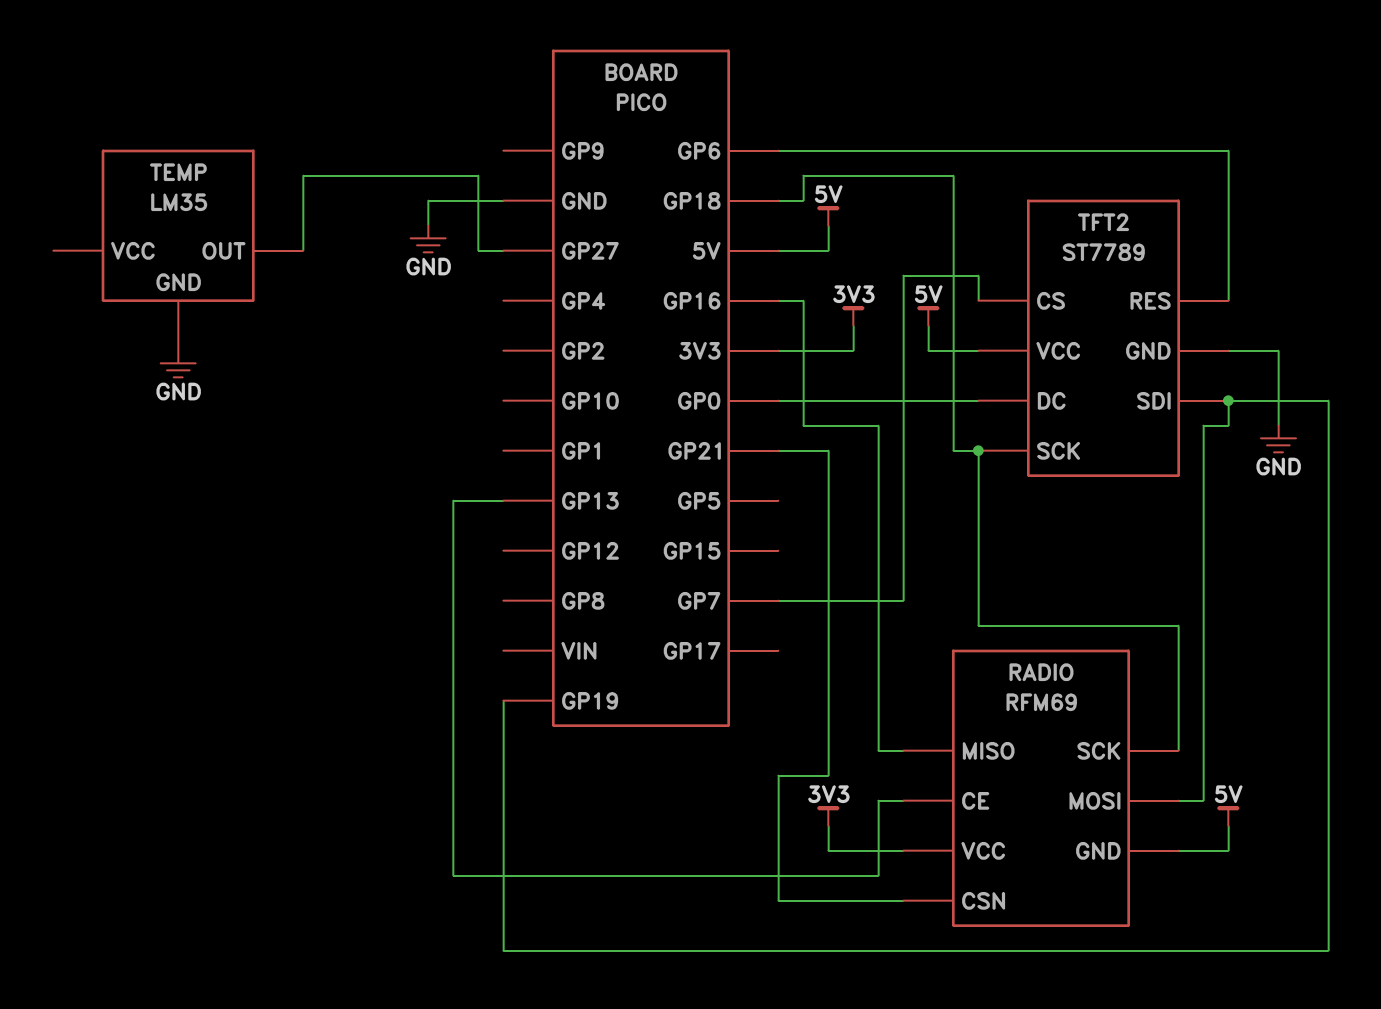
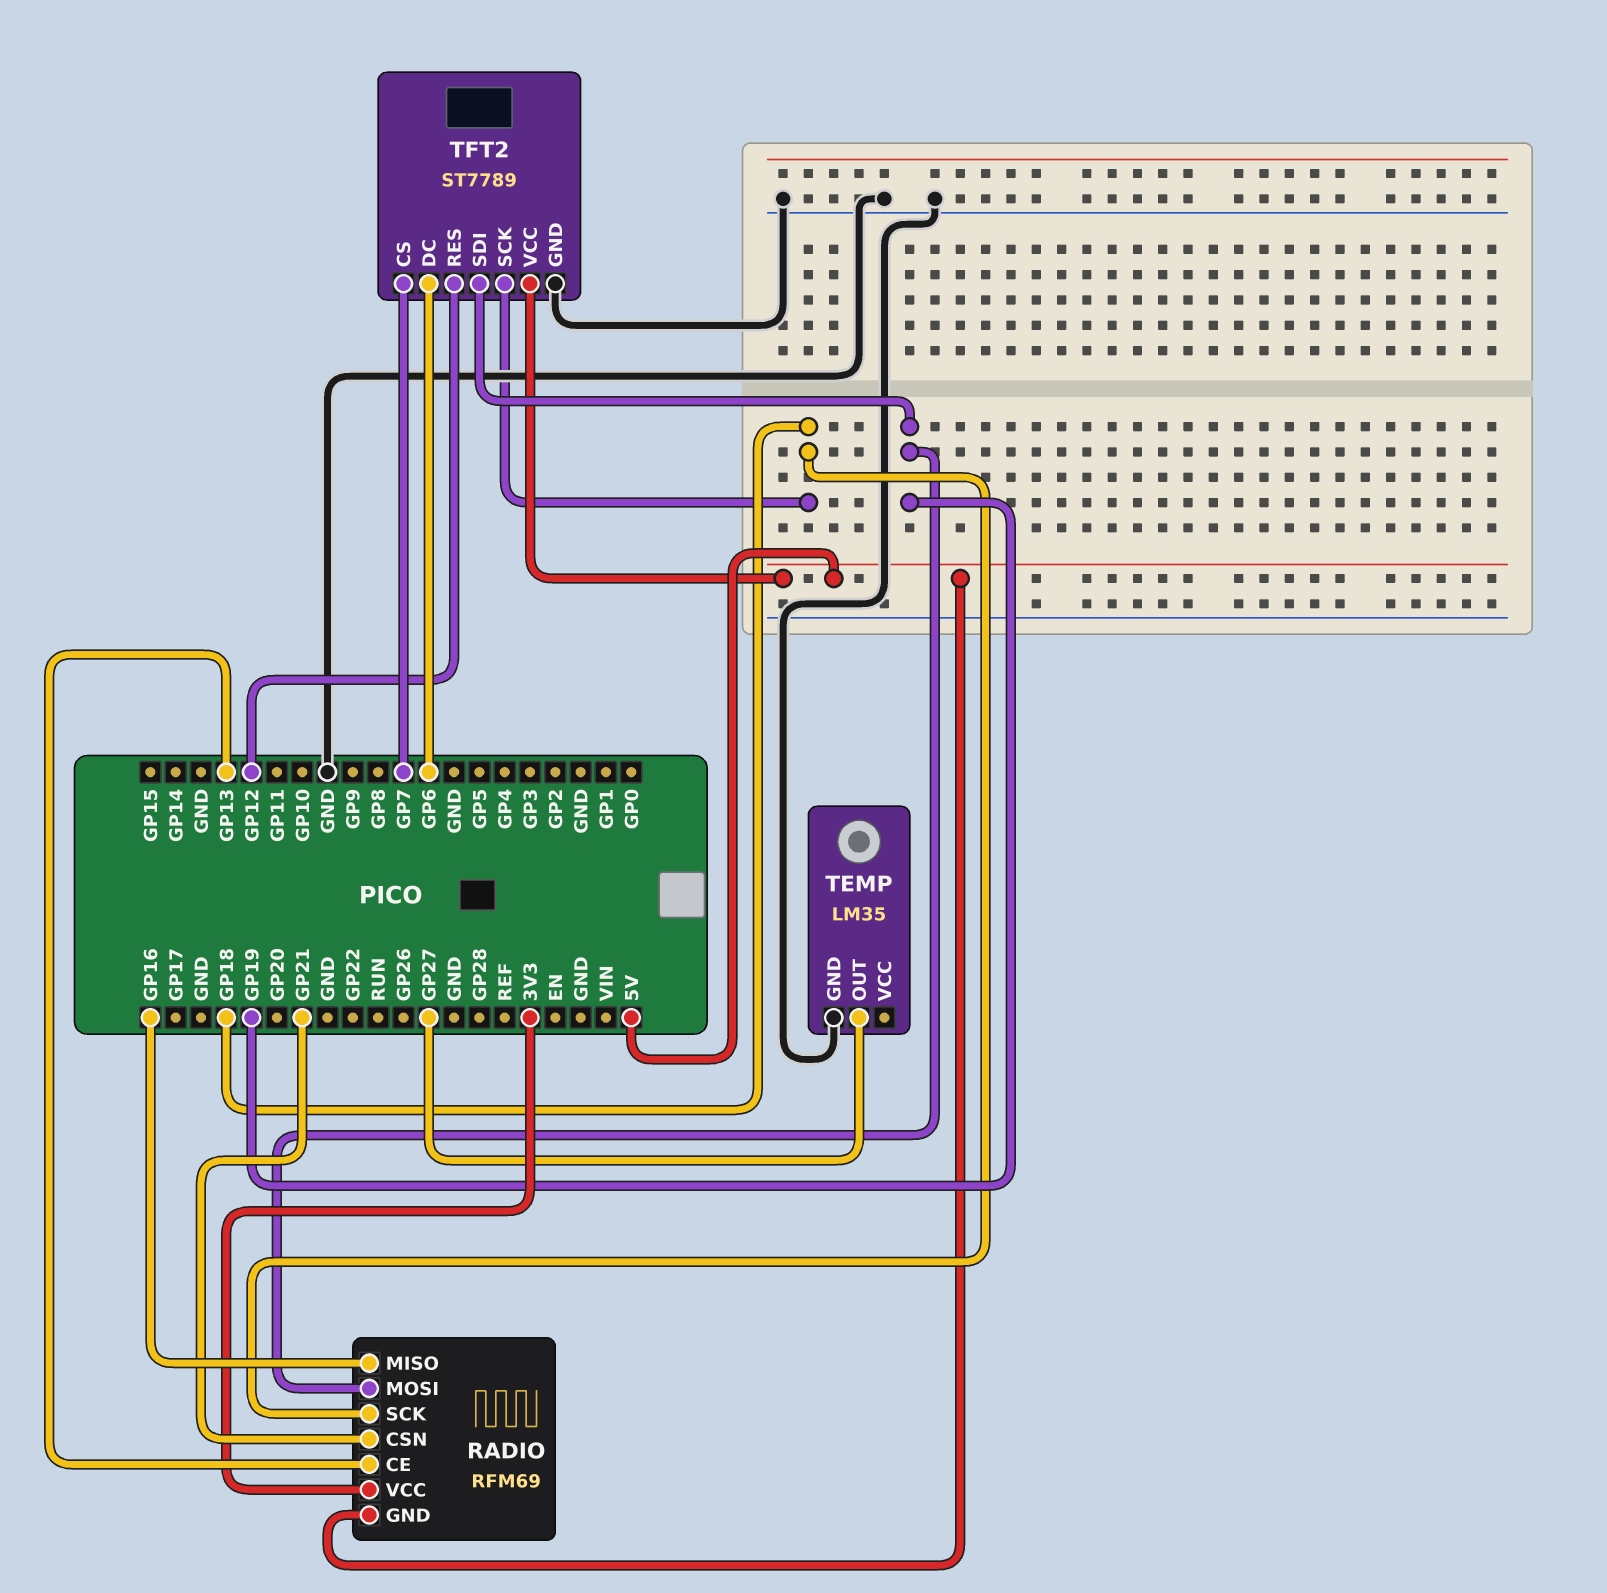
TFT2 pin DC: GP0 -> GP6
TFT2 pin RES: GP6 -> GP12

